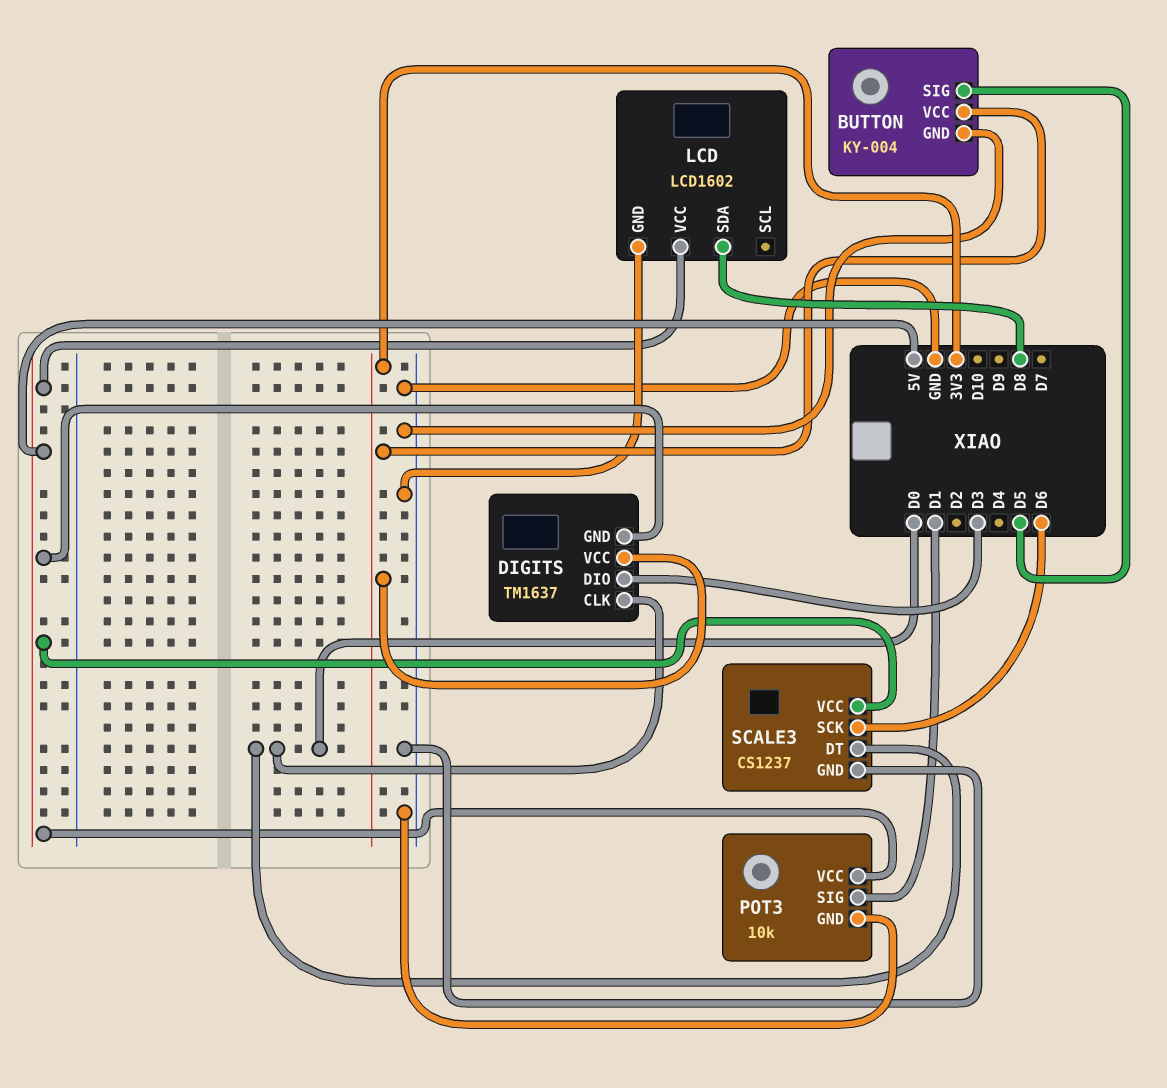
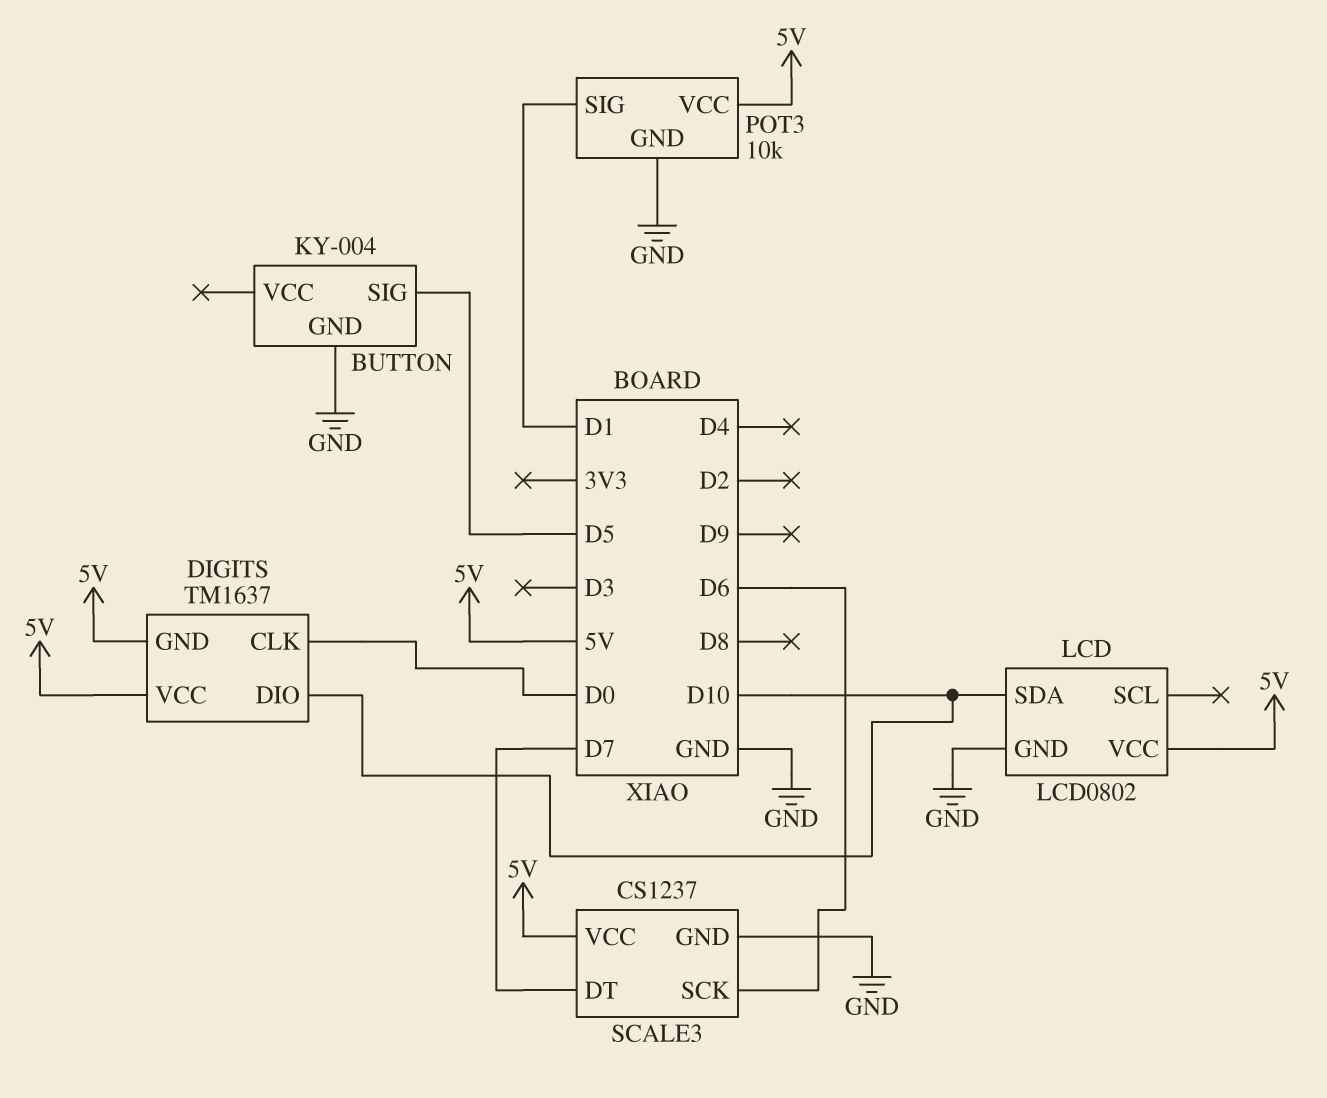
BUTTON pin VCC: 3V3 -> none
DIGITS pin DIO: D3 -> D10
DIGITS pin VCC: 3V3 -> 5V
LCD: LCD1602 -> LCD0802
LCD pin SDA: D8 -> D10
SCALE3 pin DT: D0 -> D7

